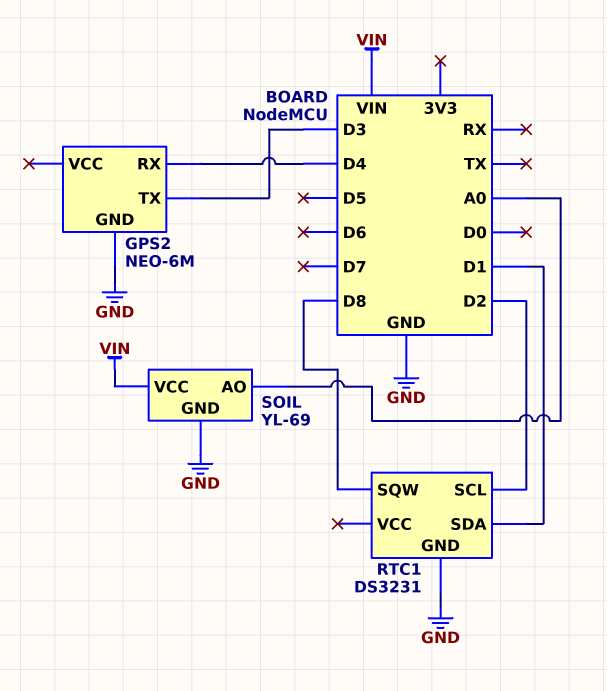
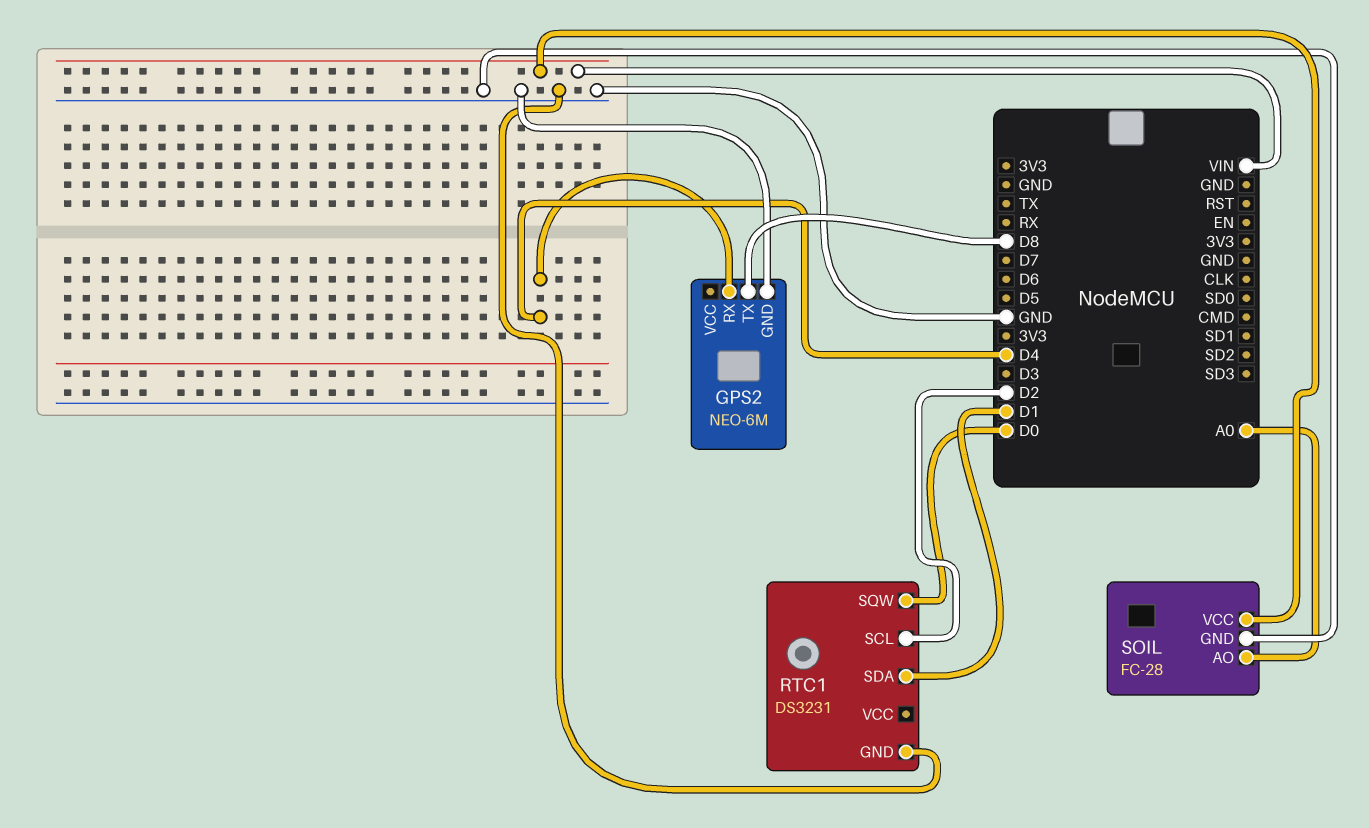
GPS2 pin TX: D3 -> D8
RTC1 pin SQW: D8 -> D0
SOIL: YL-69 -> FC-28

